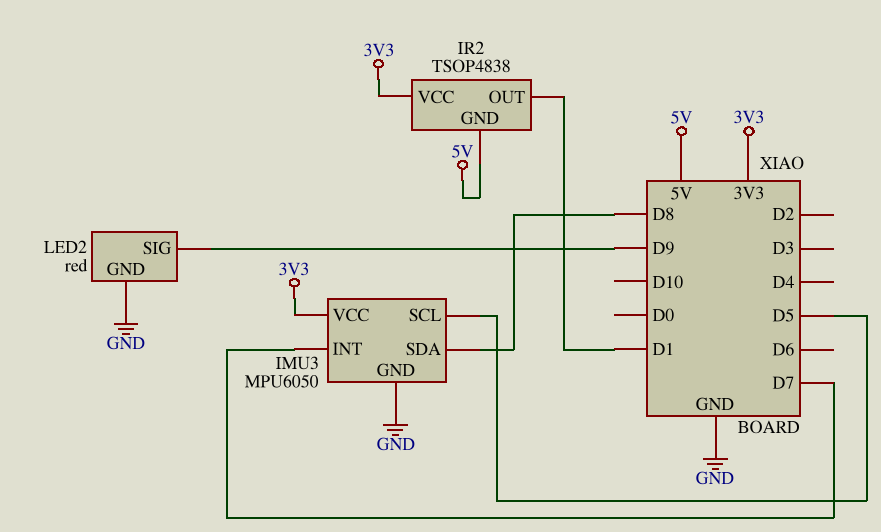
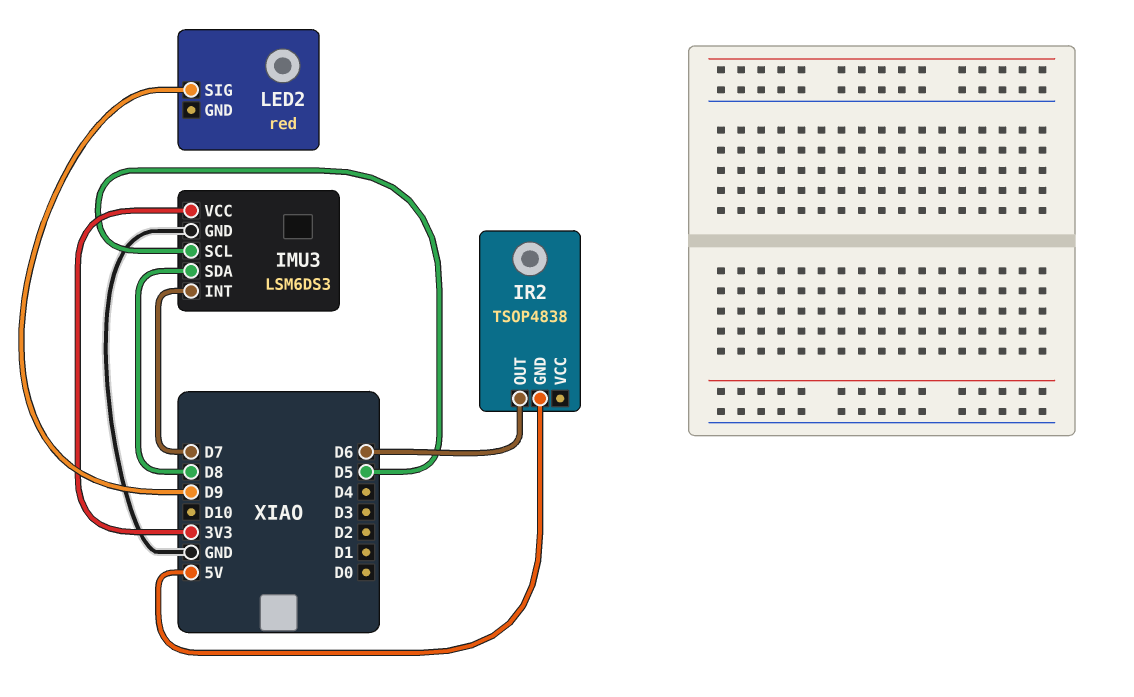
IMU3: MPU6050 -> LSM6DS3
IR2 pin OUT: D1 -> D6
IR2 pin VCC: 3V3 -> none
LED2 pin GND: GND -> none

